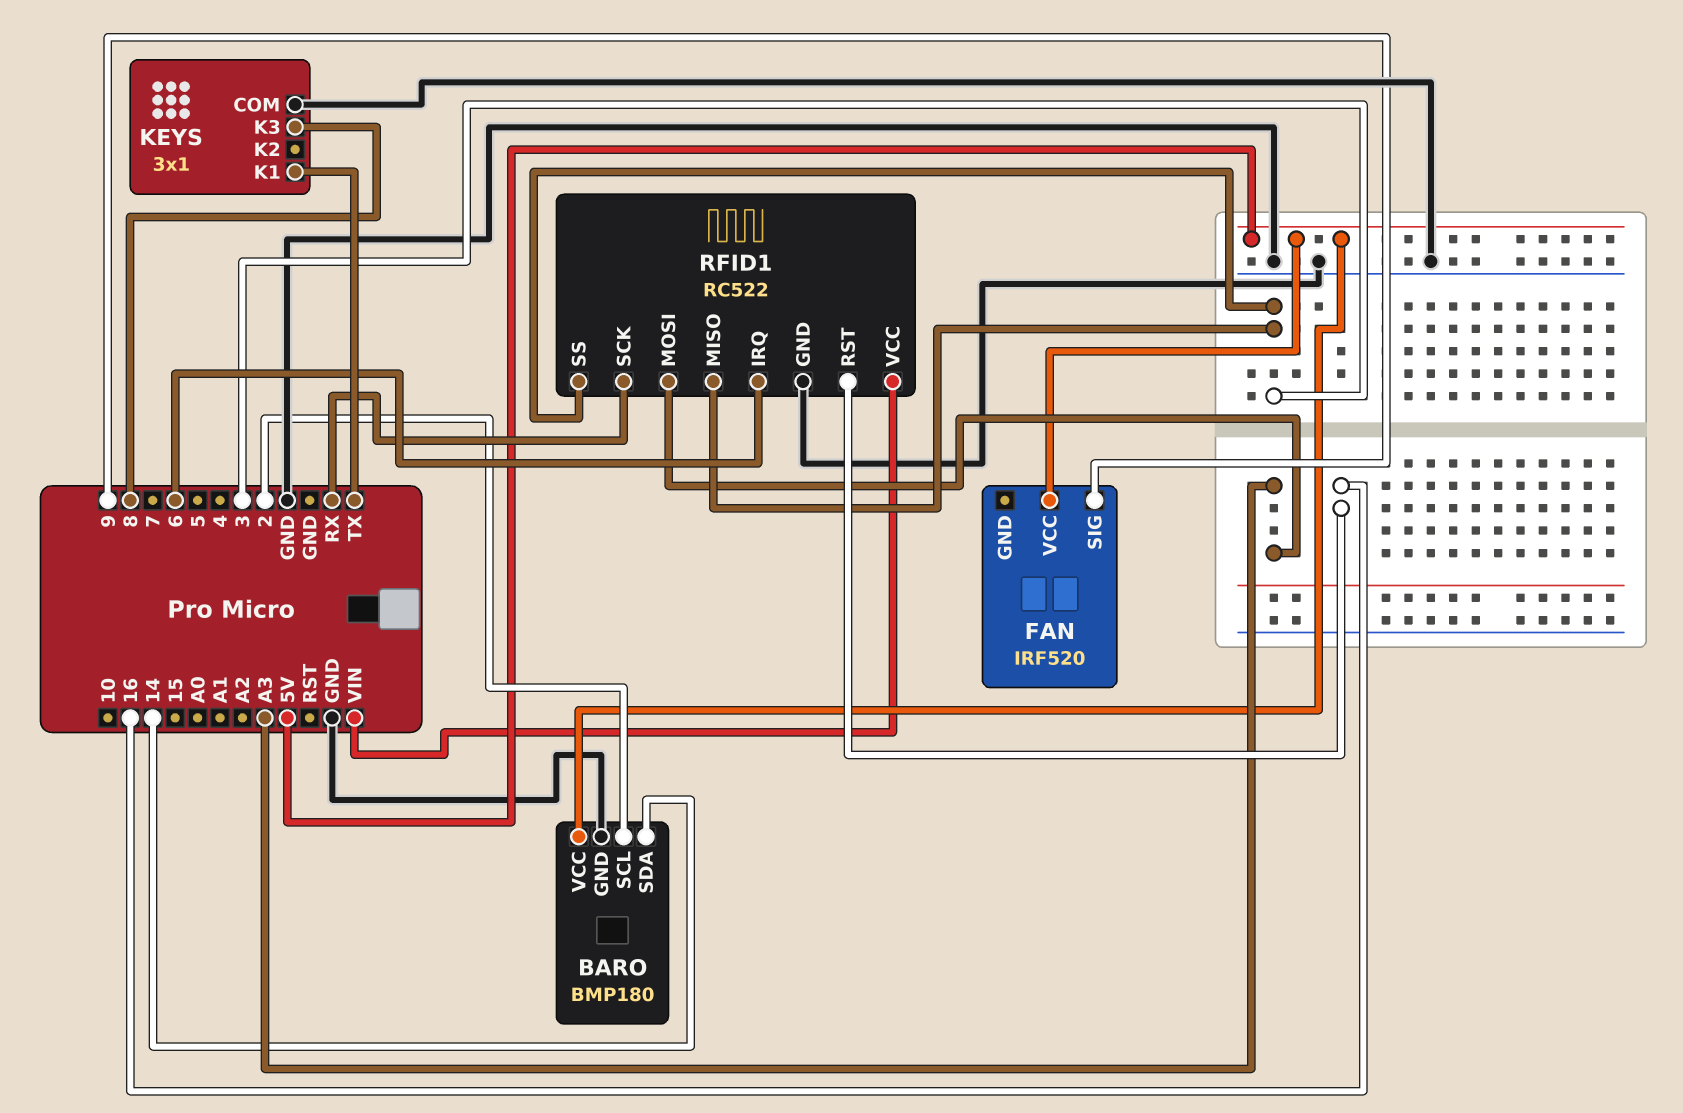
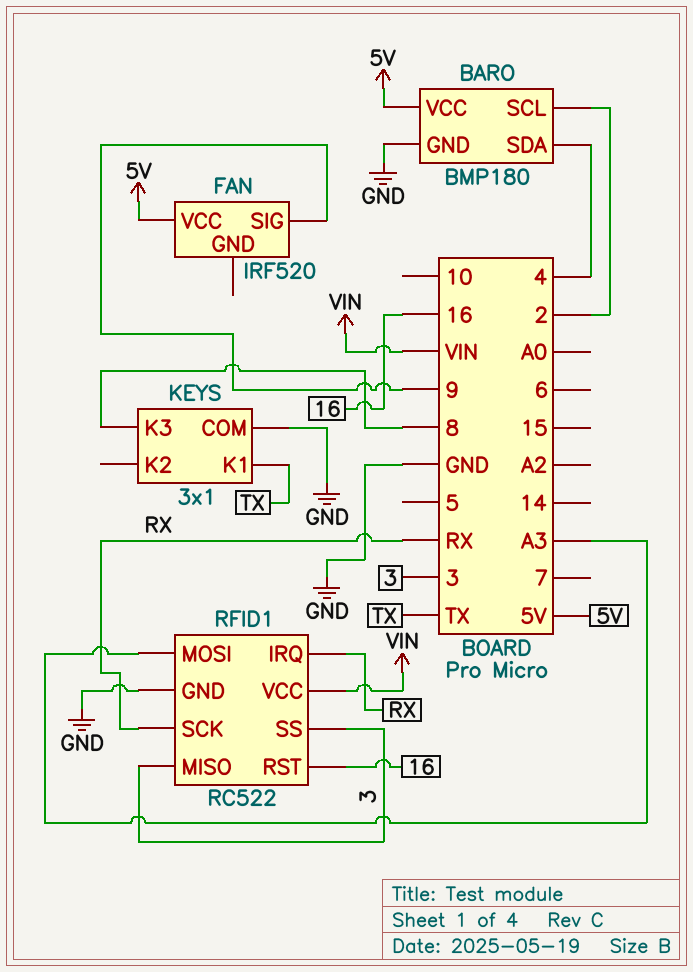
BARO pin SDA: 14 -> 4
RFID1 pin IRQ: 6 -> RX

